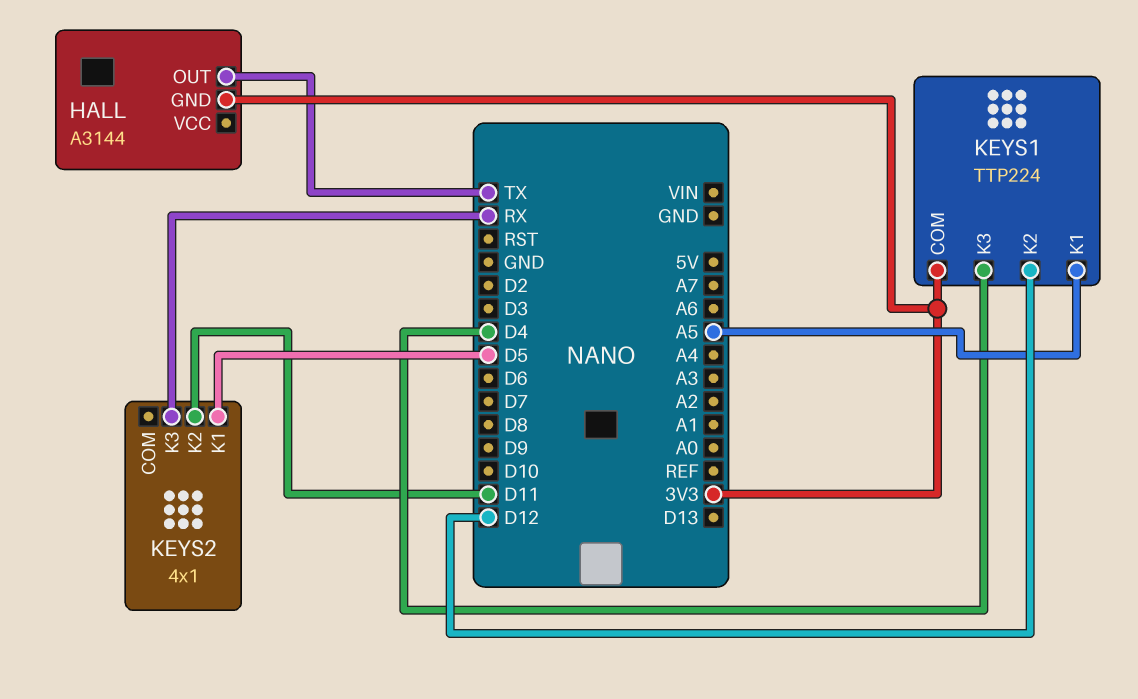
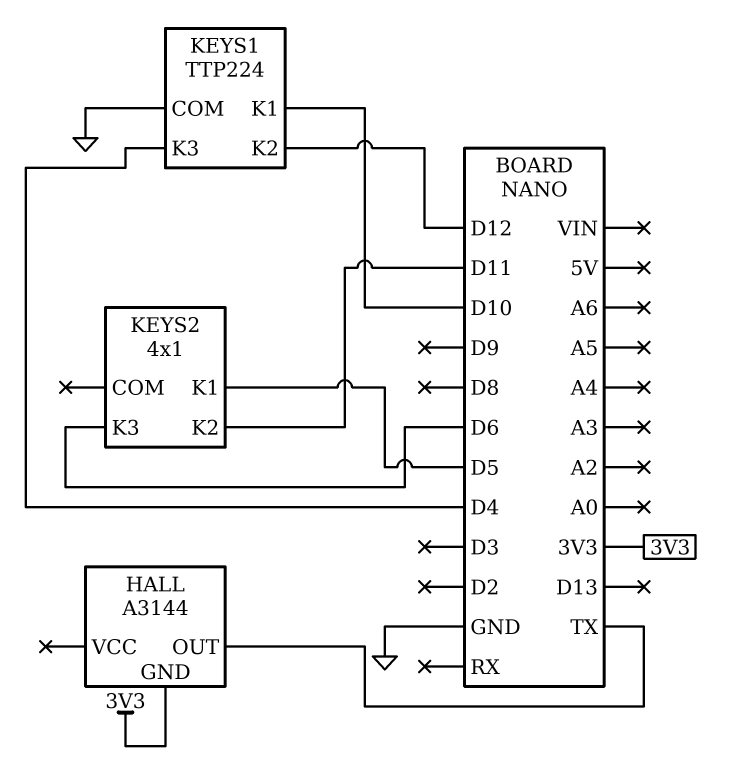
KEYS1 pin COM: 3V3 -> GND
KEYS1 pin K1: A5 -> D10
KEYS2 pin K3: RX -> D6

